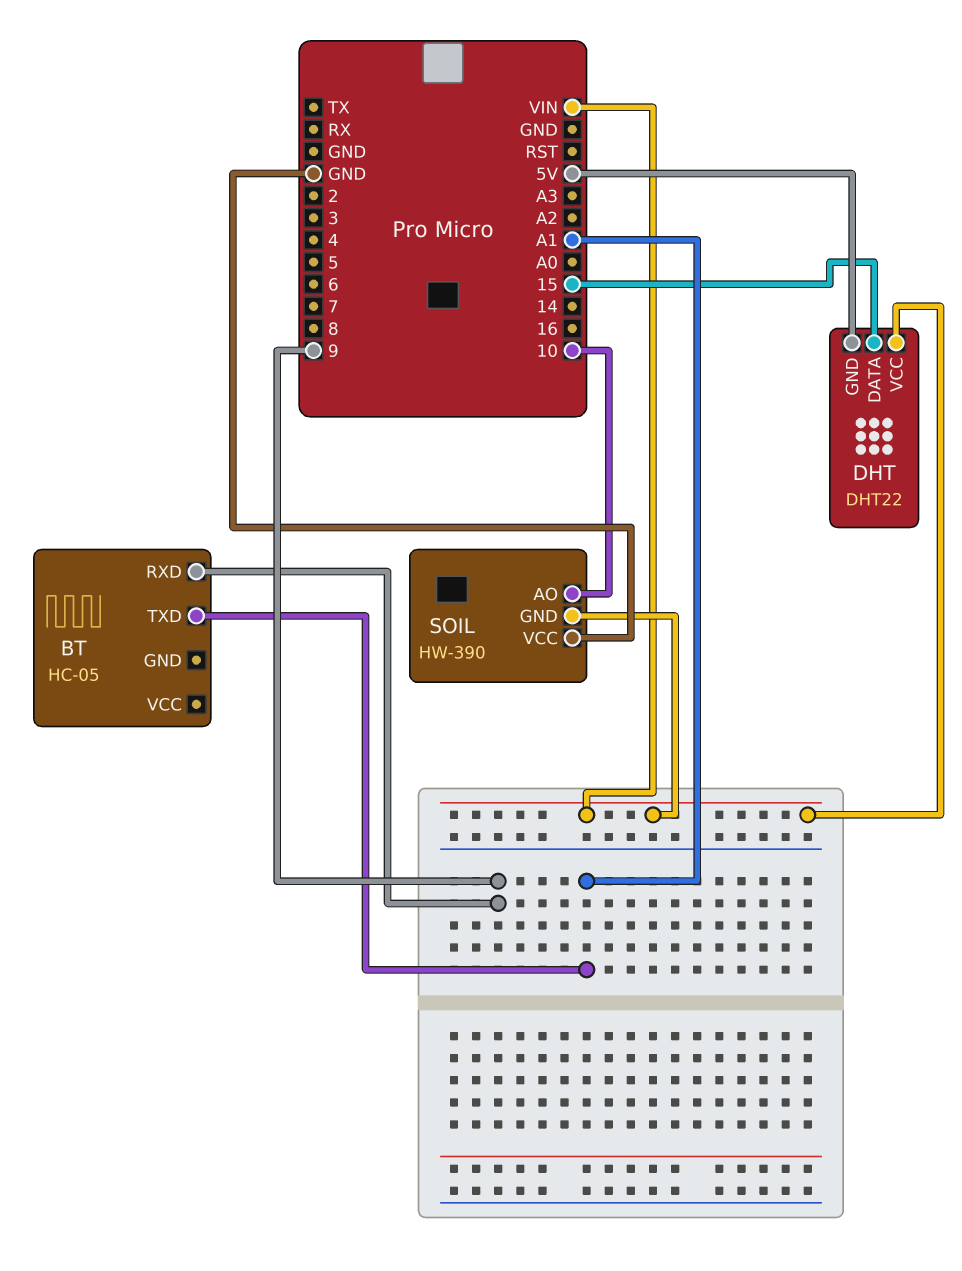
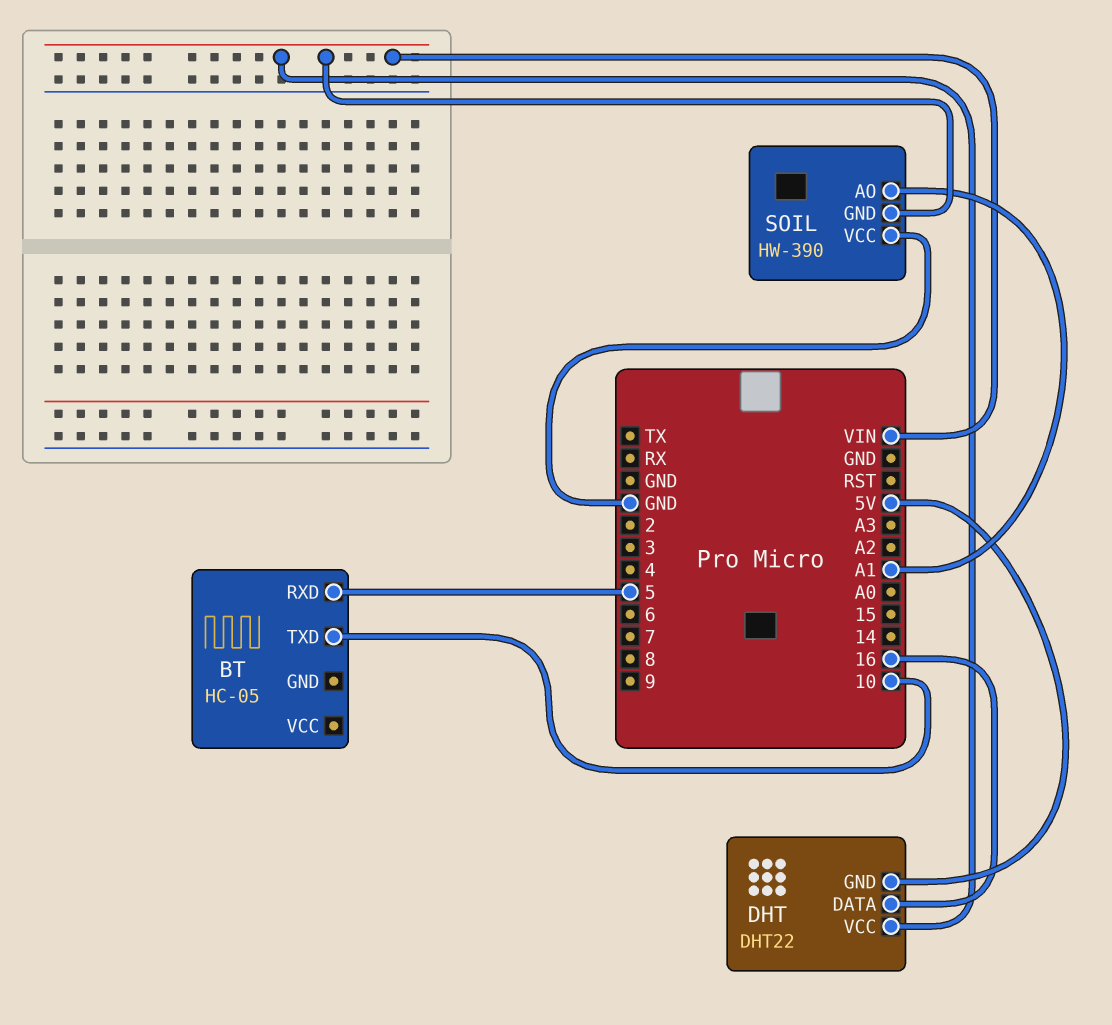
BT pin RXD: 9 -> 5
BT pin TXD: A1 -> 10
DHT pin DATA: 15 -> 16
SOIL pin AO: 10 -> A1

